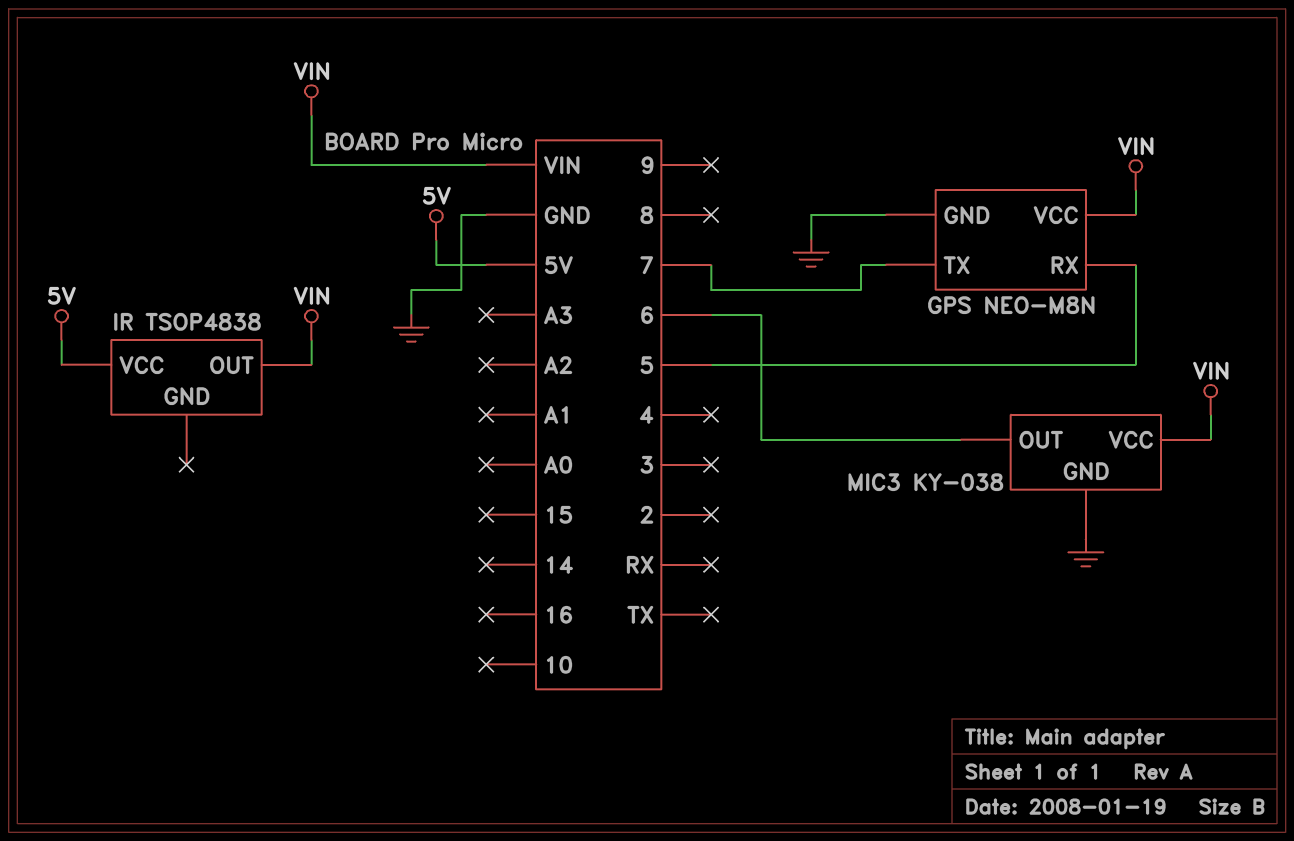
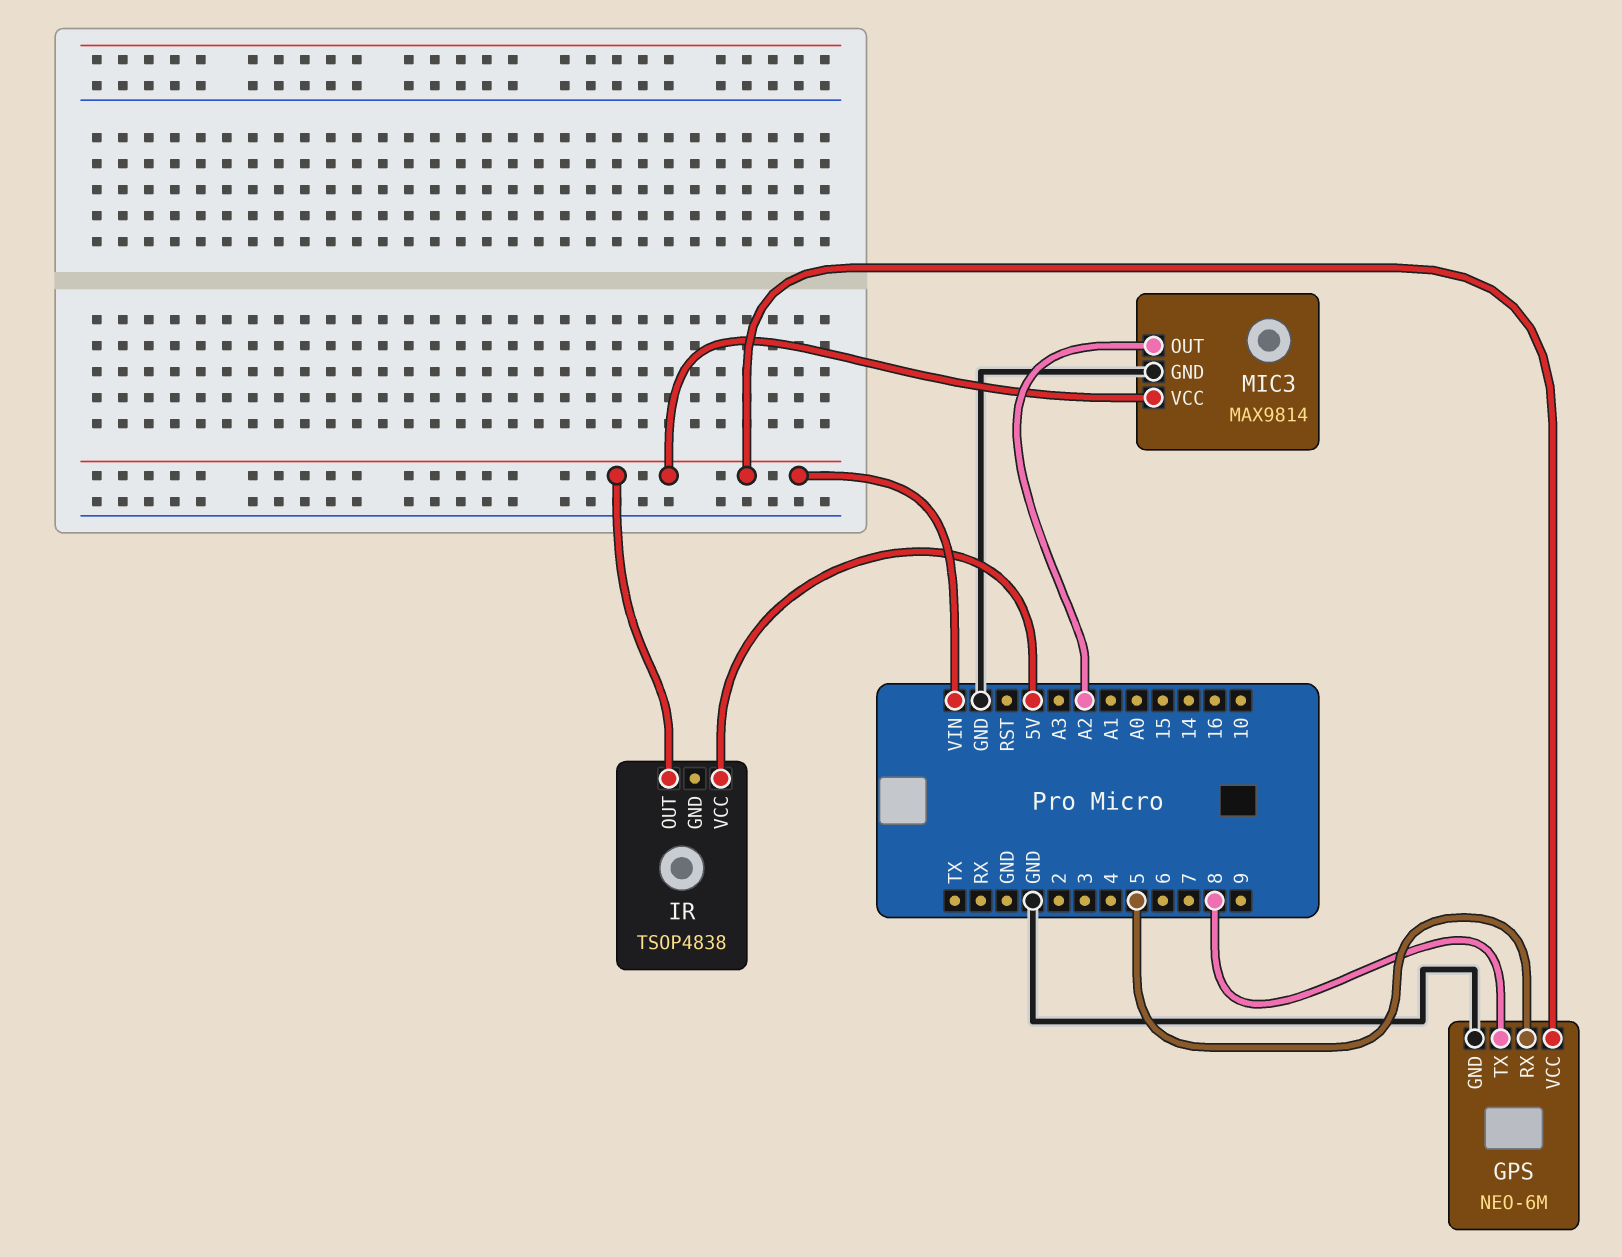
GPS: NEO-M8N -> NEO-6M
GPS pin TX: 7 -> 8
MIC3: KY-038 -> MAX9814
MIC3 pin OUT: 6 -> A2

